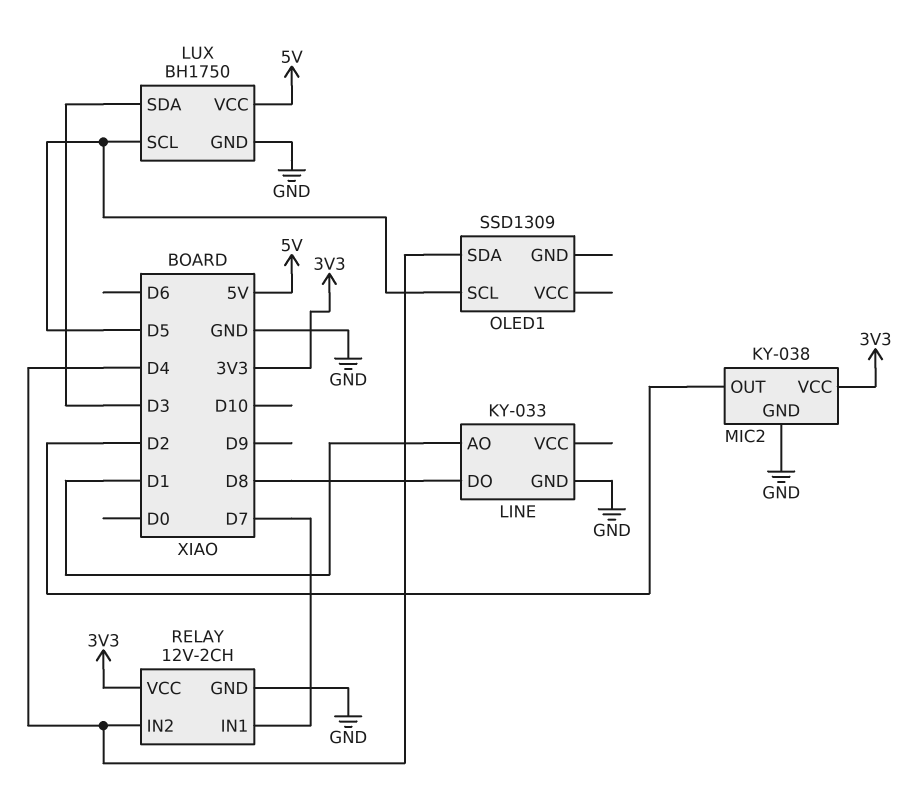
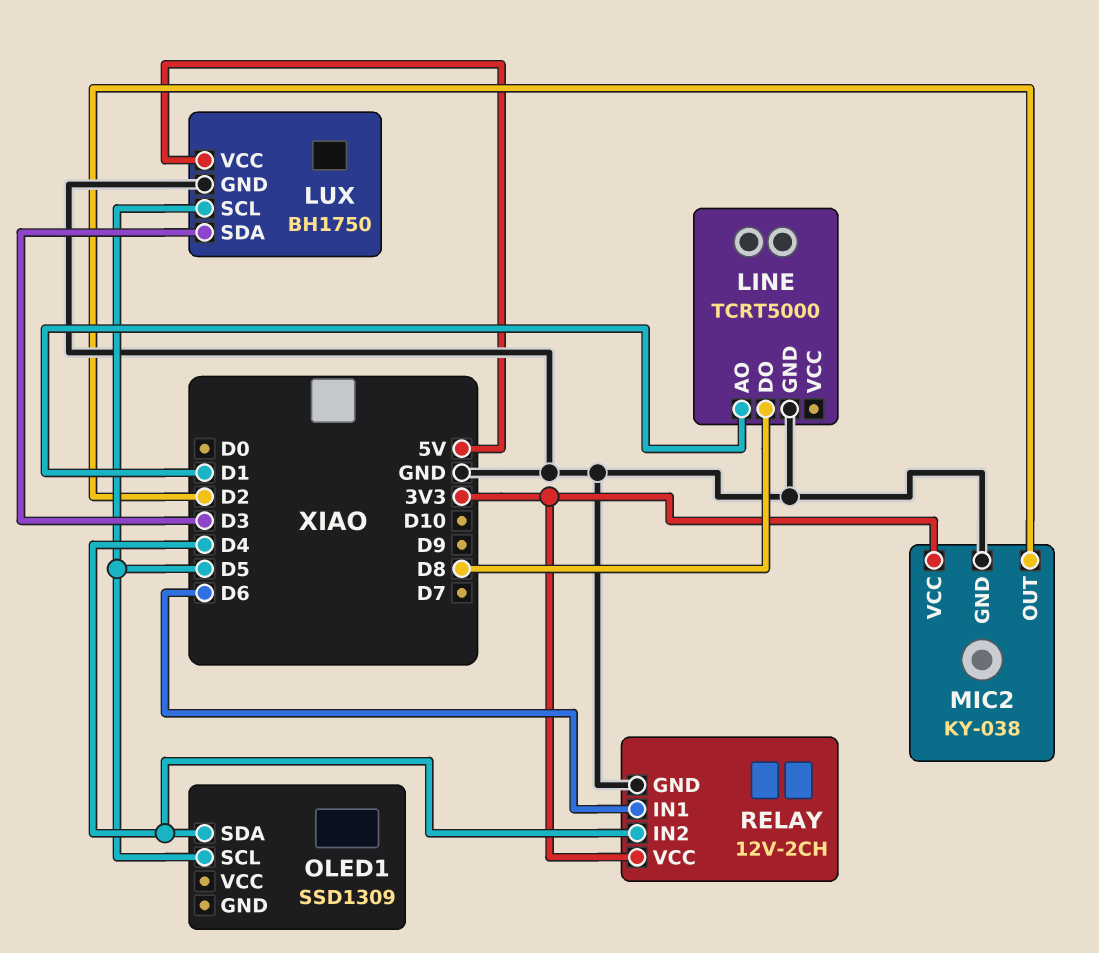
LINE: KY-033 -> TCRT5000
RELAY pin IN1: D7 -> D6

